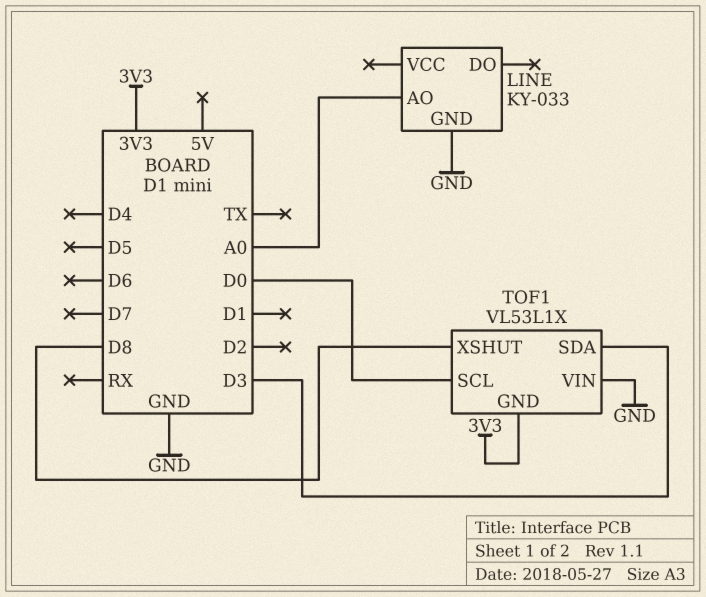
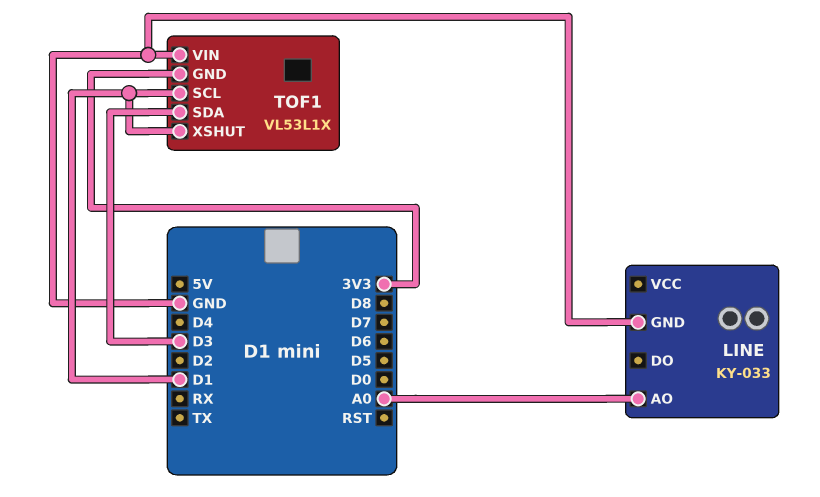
TOF1 pin SCL: D0 -> D1
TOF1 pin XSHUT: D8 -> D1

